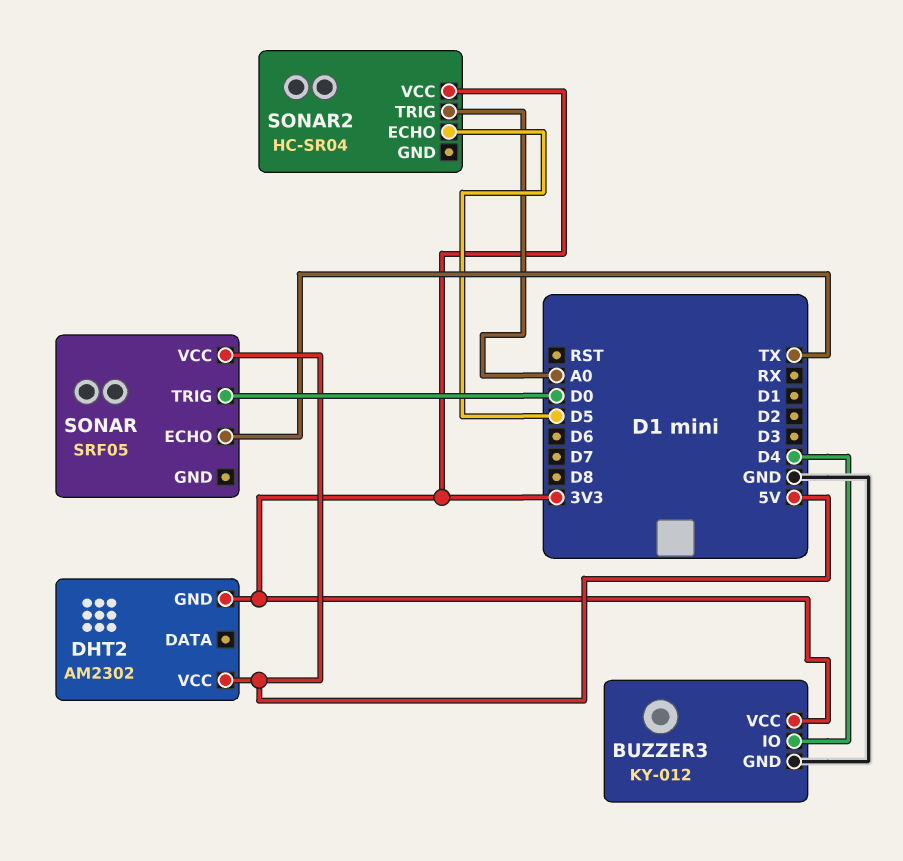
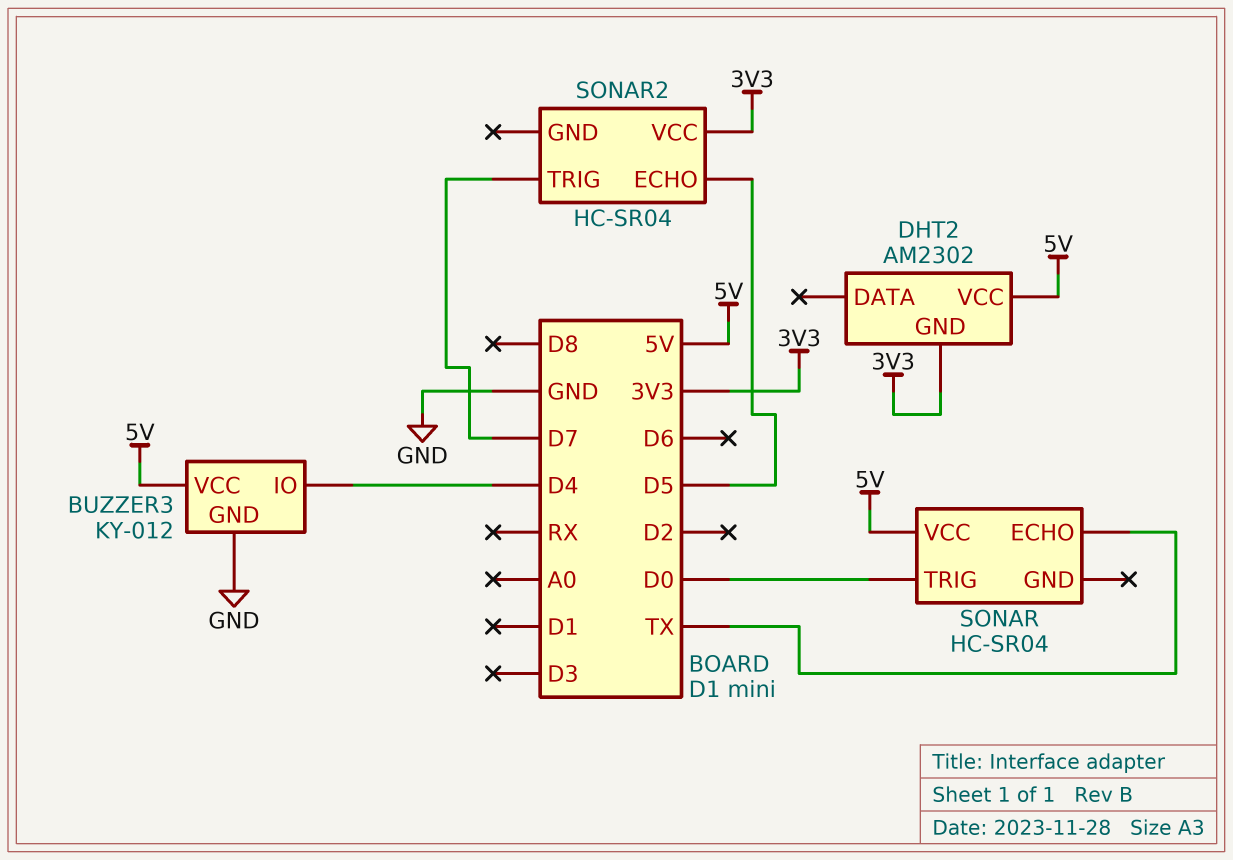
BUZZER3 pin VCC: 3V3 -> 5V
SONAR: SRF05 -> HC-SR04
SONAR2 pin TRIG: A0 -> D7

